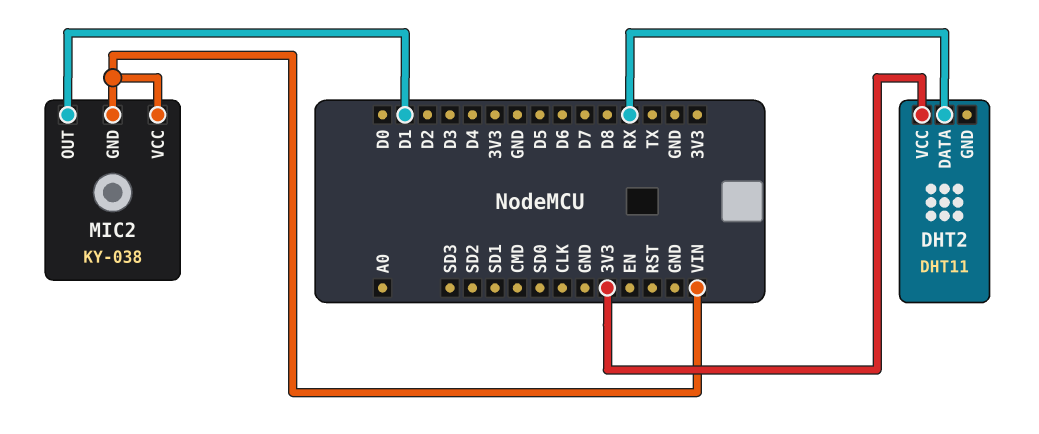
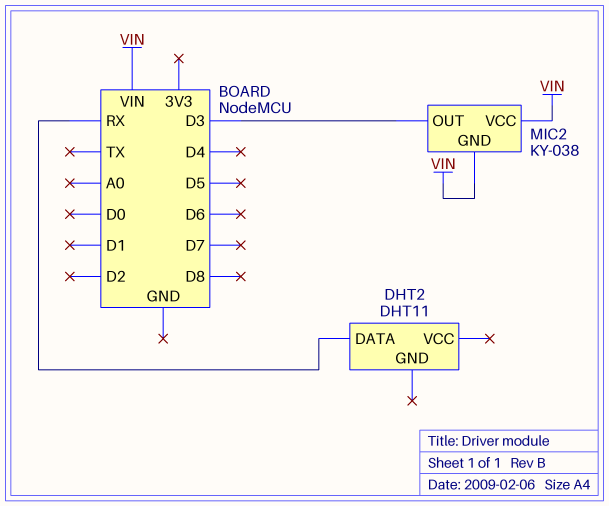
DHT2 pin VCC: 3V3 -> none
MIC2 pin OUT: D1 -> D3

